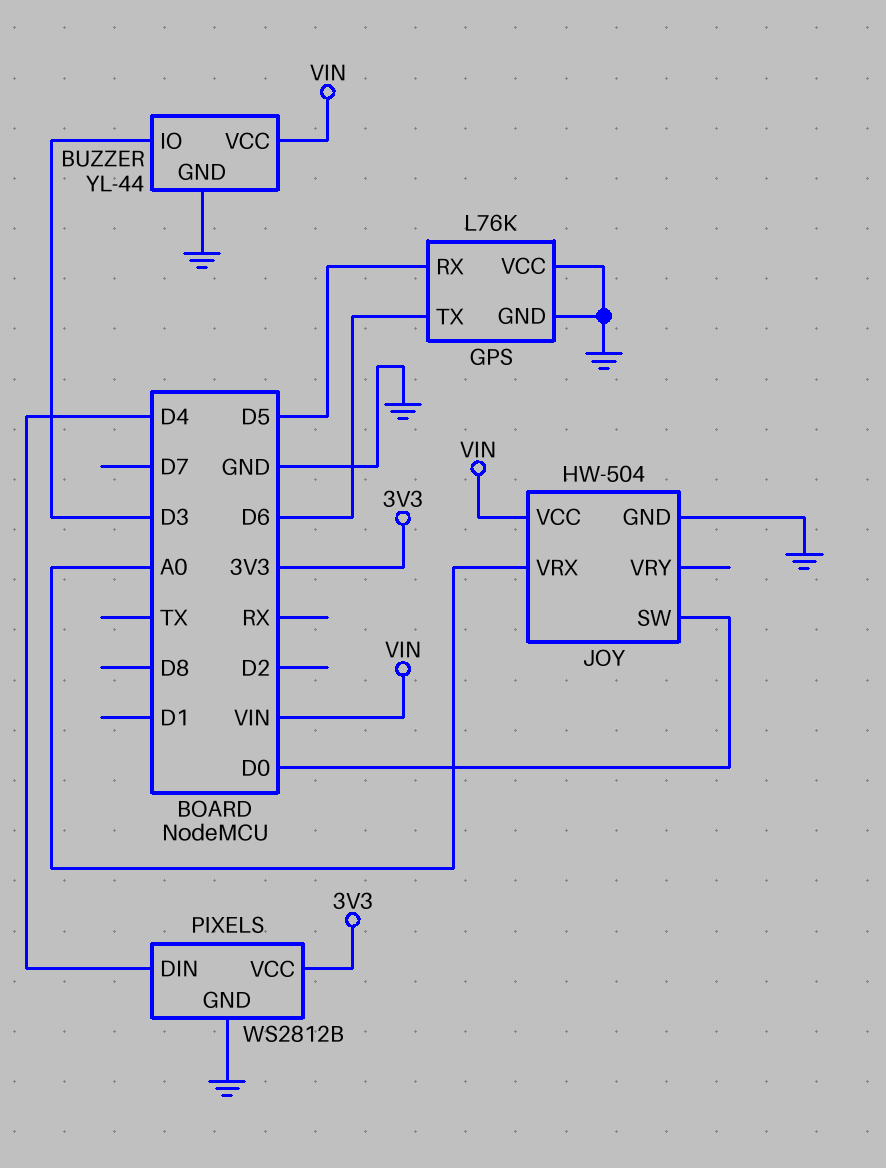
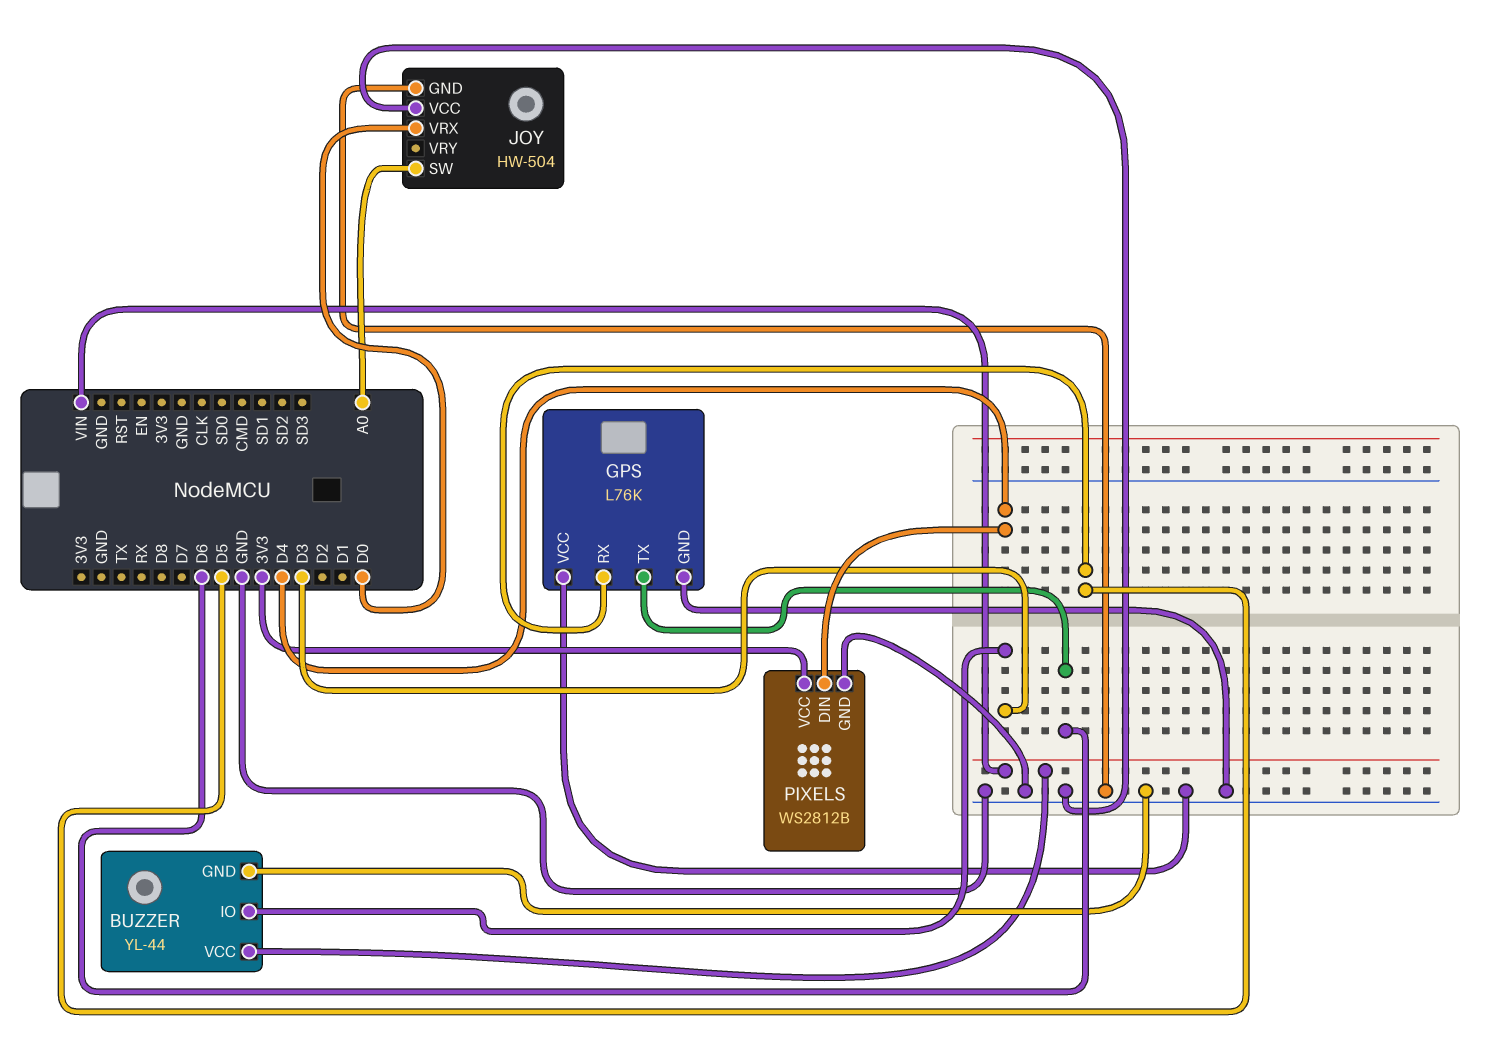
JOY pin SW: D0 -> A0
JOY pin VCC: VIN -> GND
JOY pin VRX: A0 -> D0

